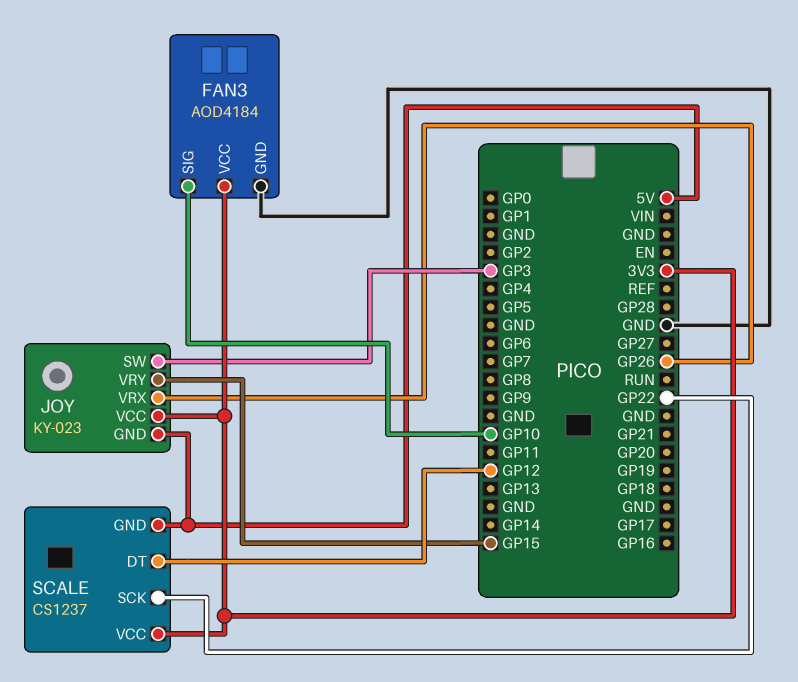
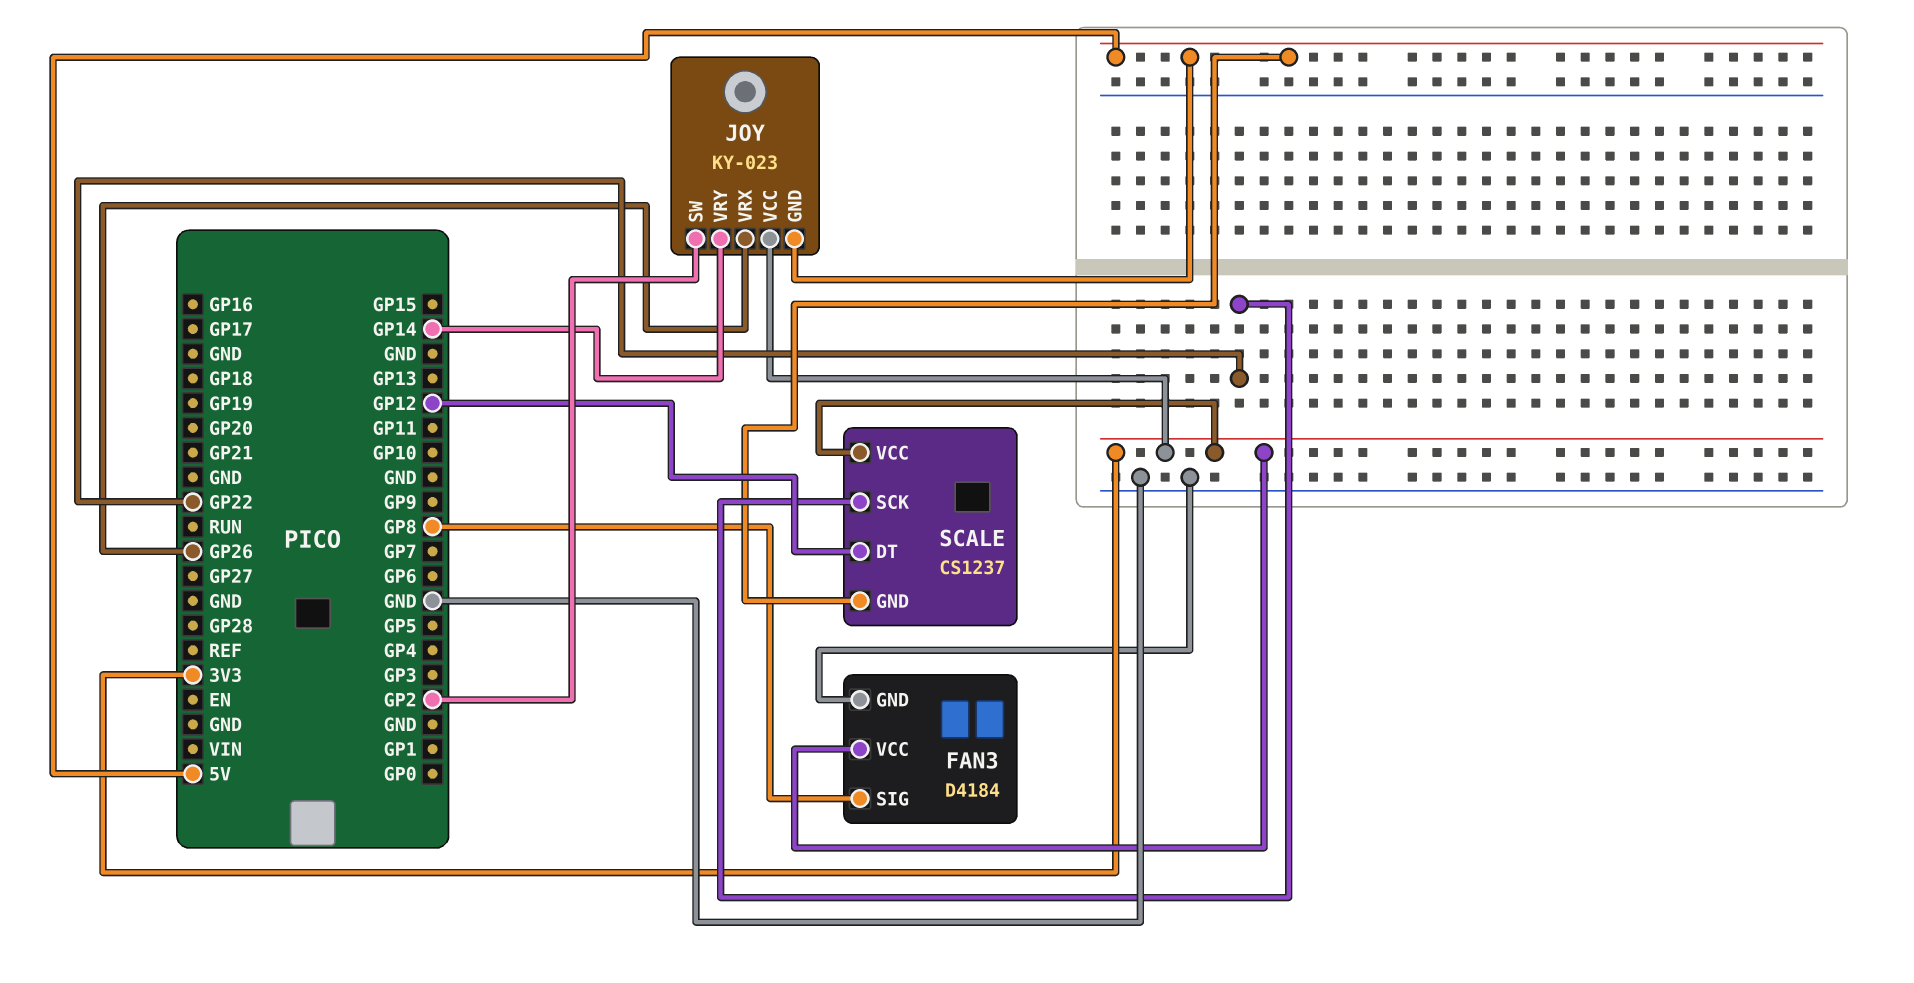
FAN3: AOD4184 -> D4184
FAN3 pin SIG: GP10 -> GP8
JOY pin SW: GP3 -> GP2
JOY pin VRY: GP15 -> GP14

